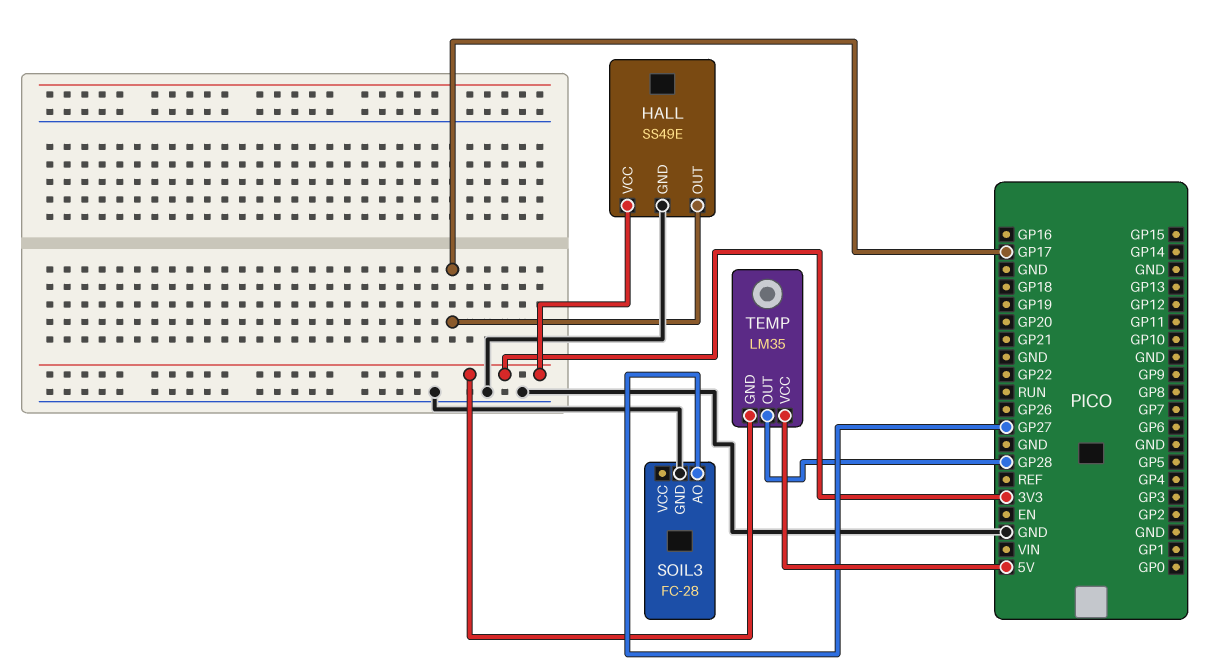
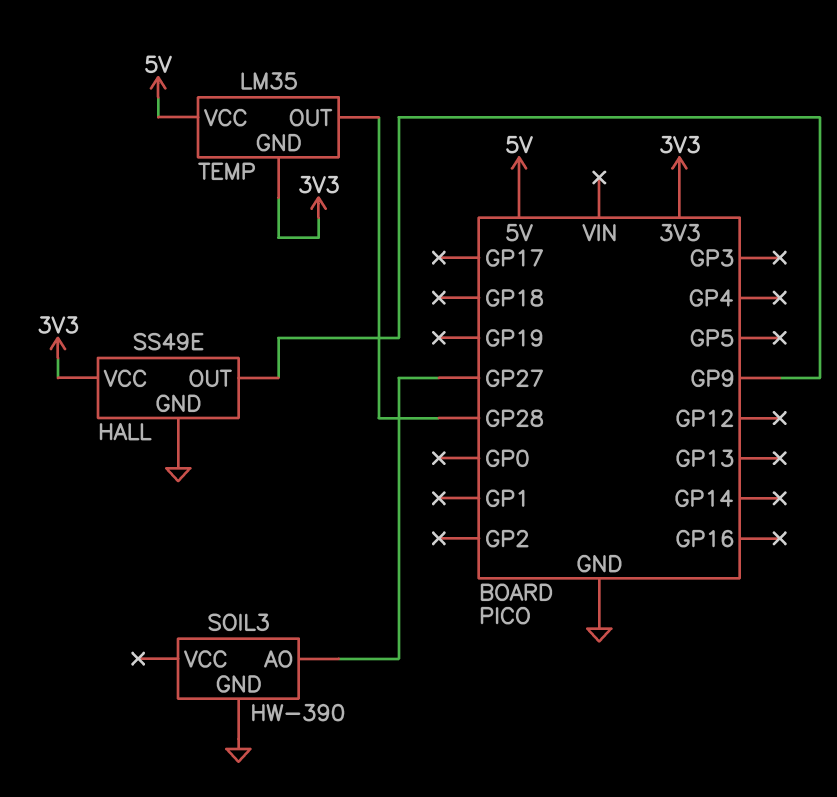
HALL pin OUT: GP17 -> GP9
SOIL3: FC-28 -> HW-390

